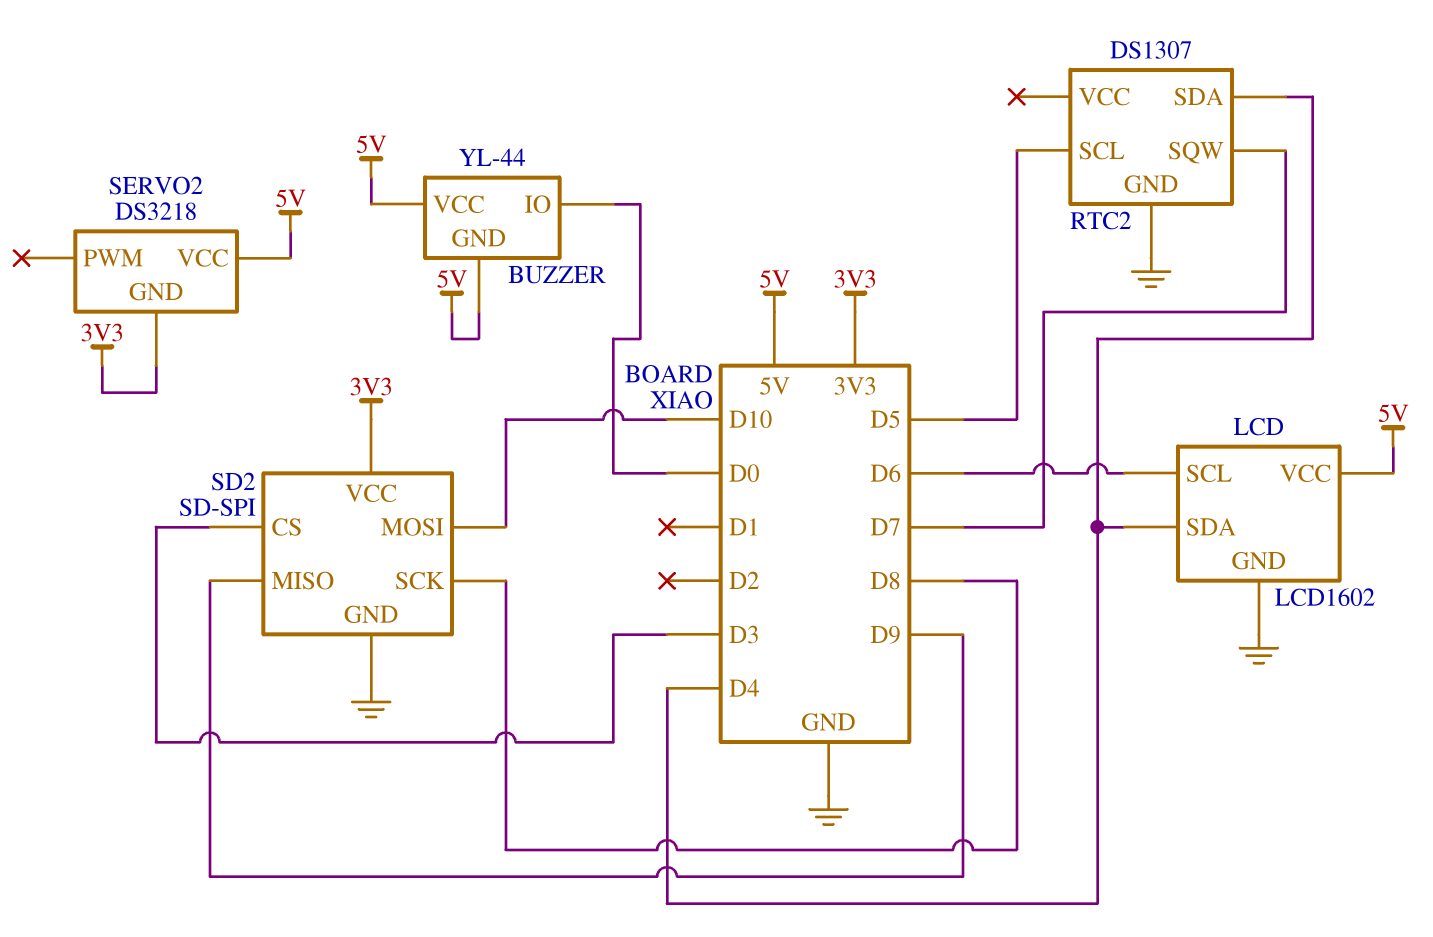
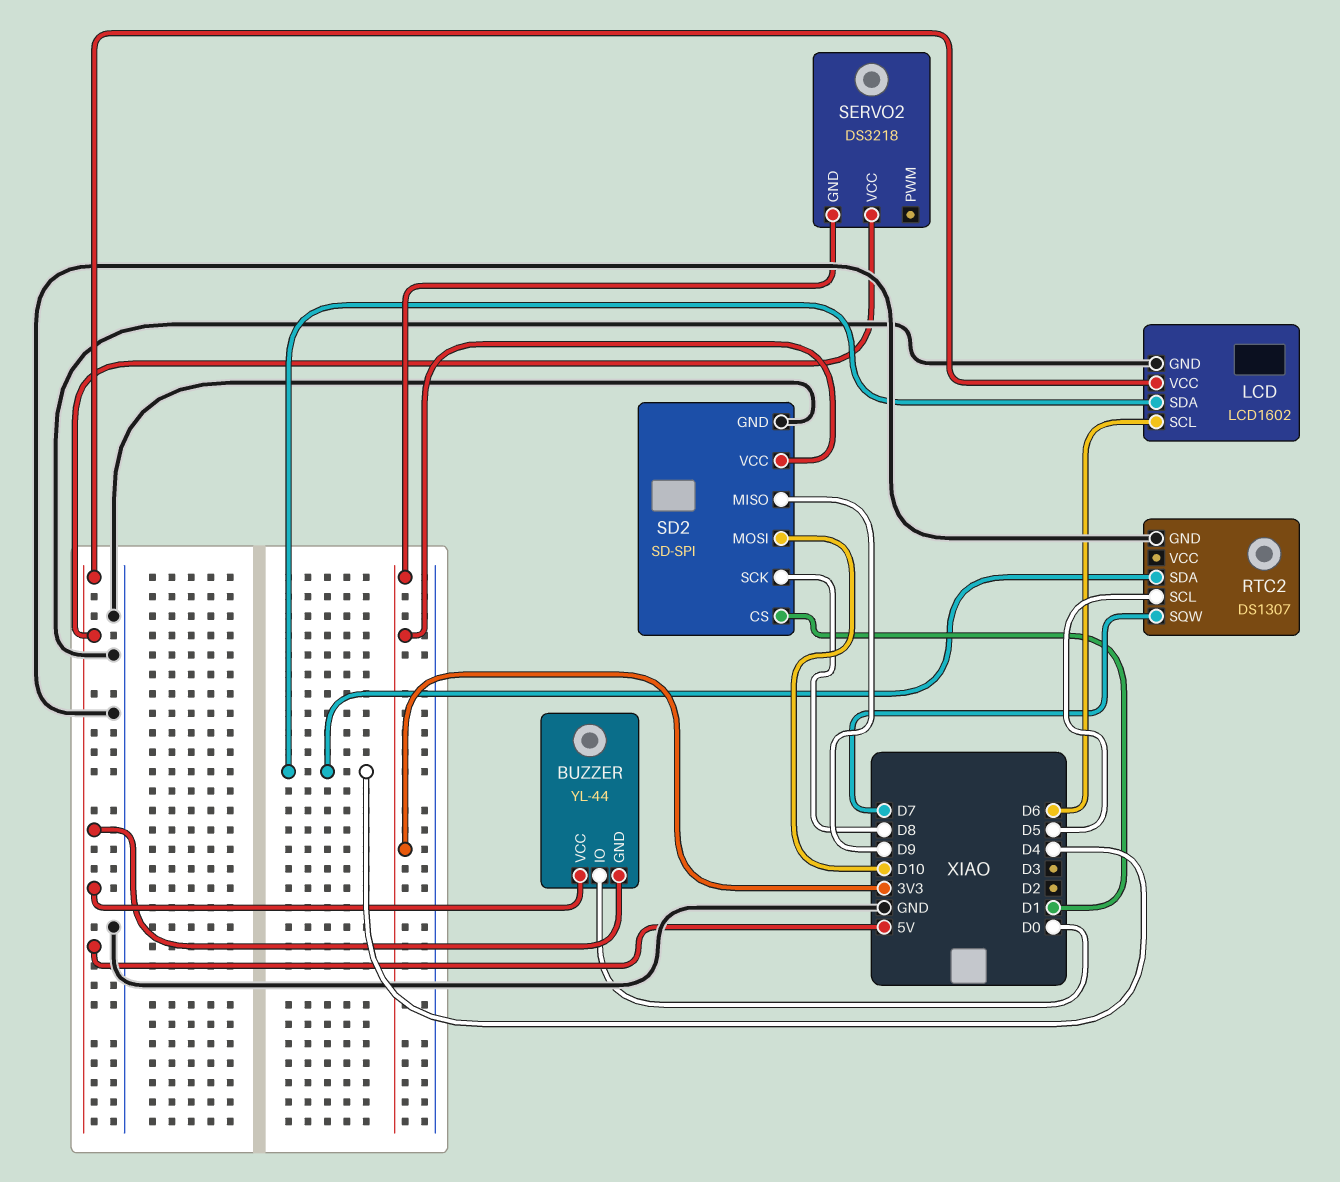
SD2 pin CS: D3 -> D1

